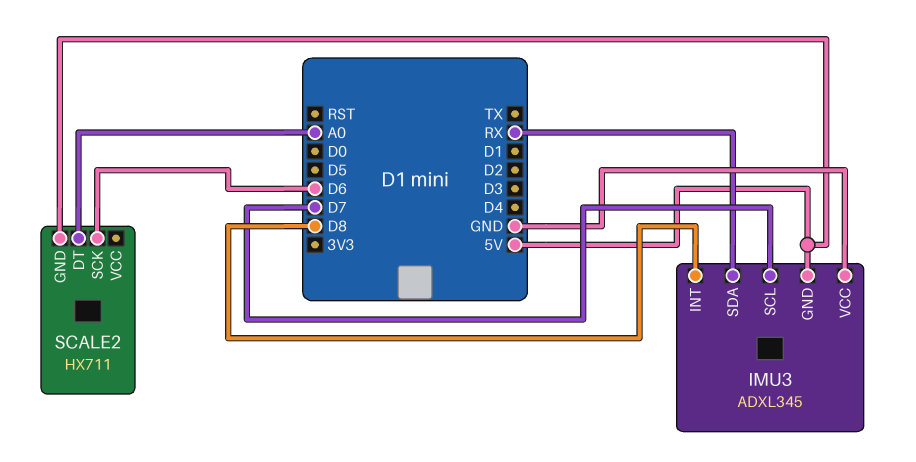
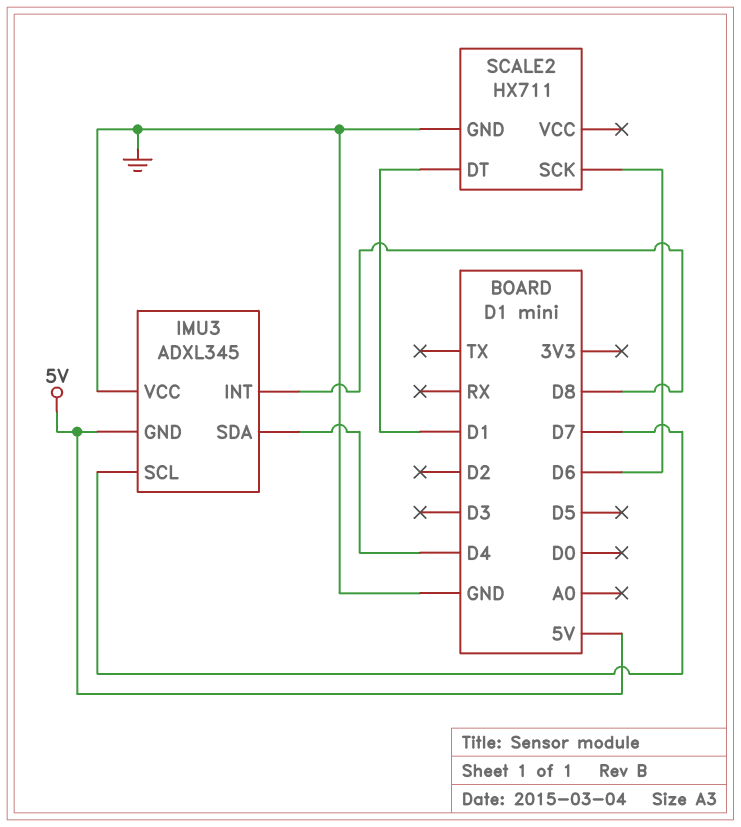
IMU3 pin SDA: RX -> D4
SCALE2 pin DT: A0 -> D1
SCALE2 pin GND: 5V -> GND

